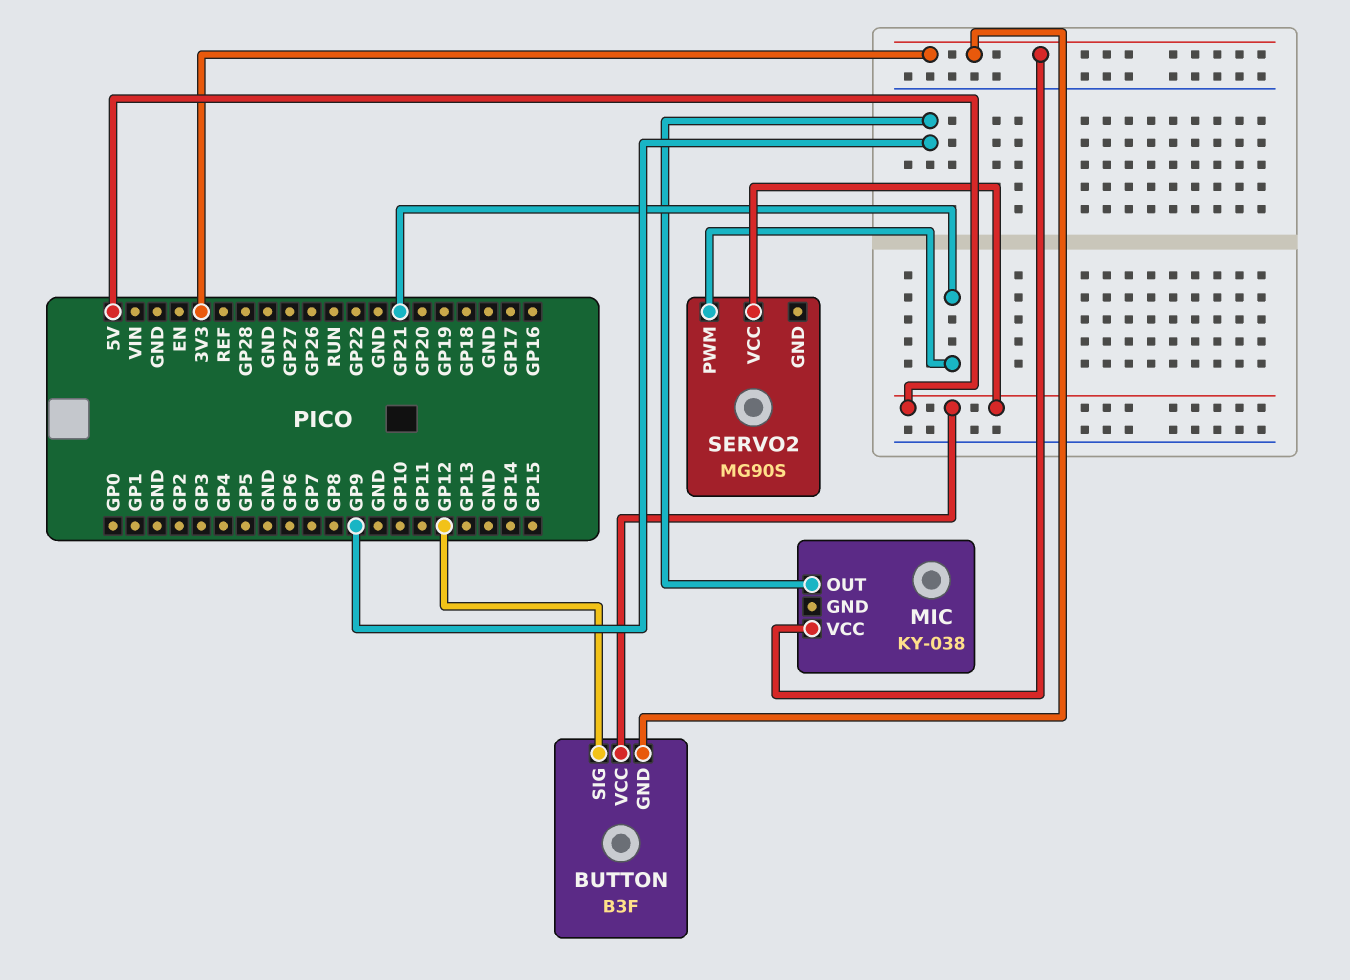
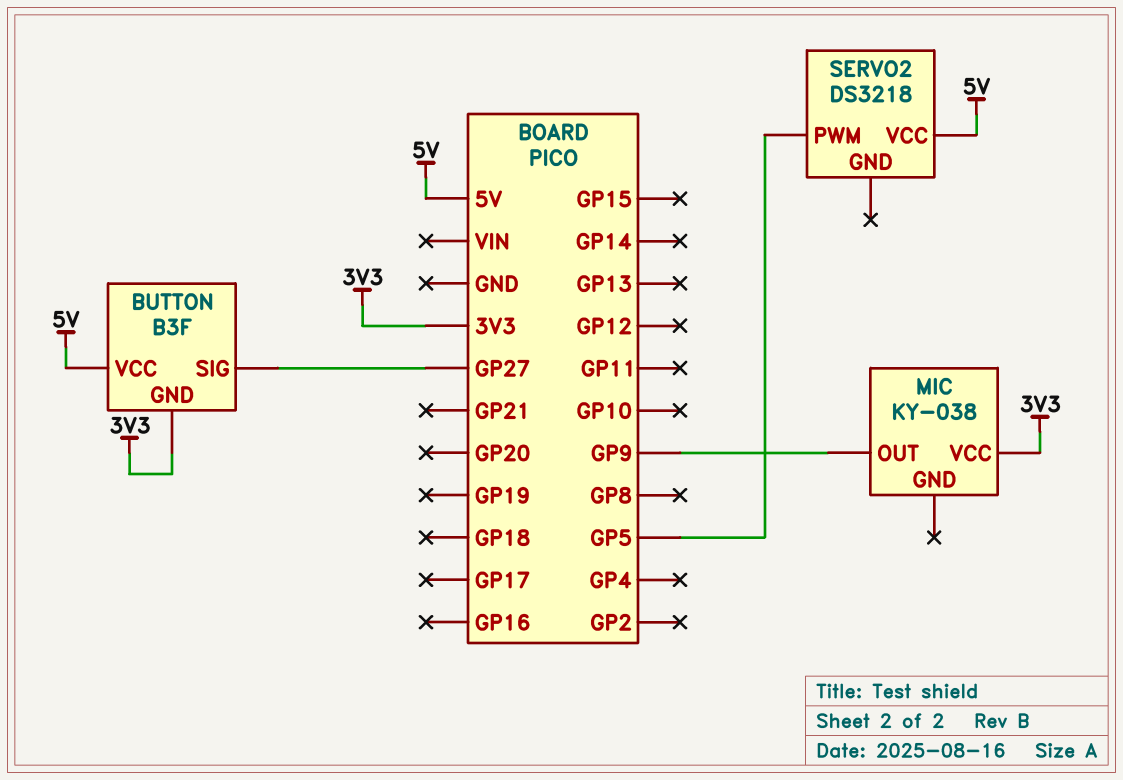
BUTTON pin SIG: GP12 -> GP27
SERVO2: MG90S -> DS3218
SERVO2 pin PWM: GP21 -> GP5

